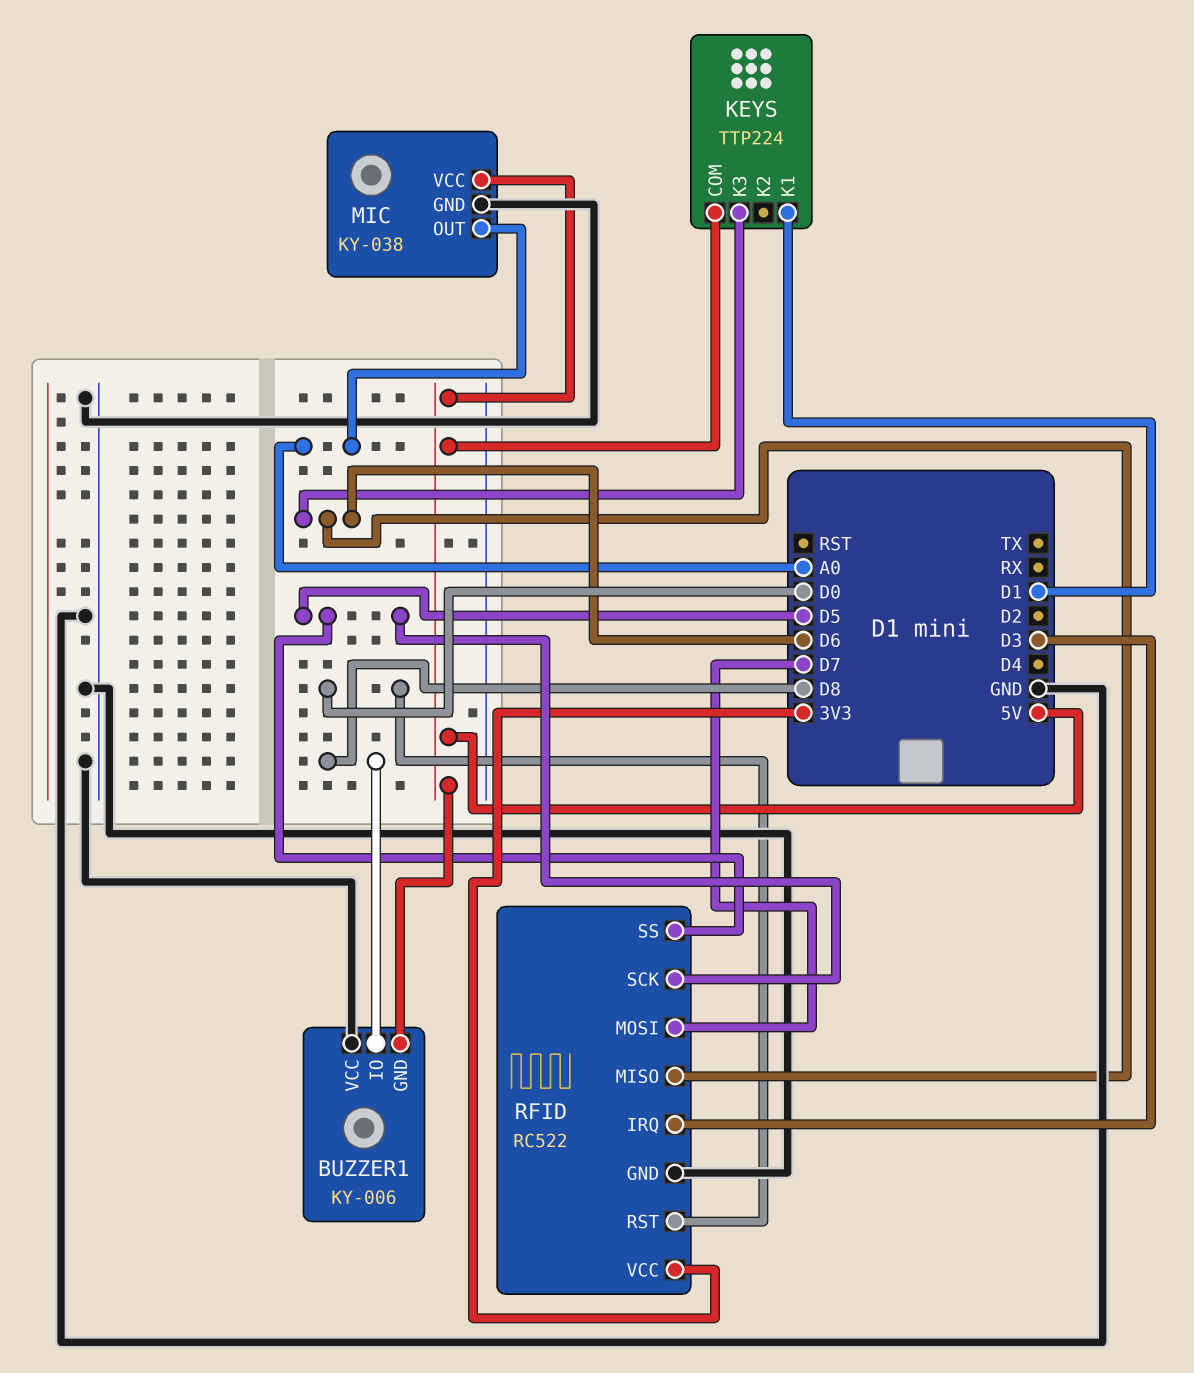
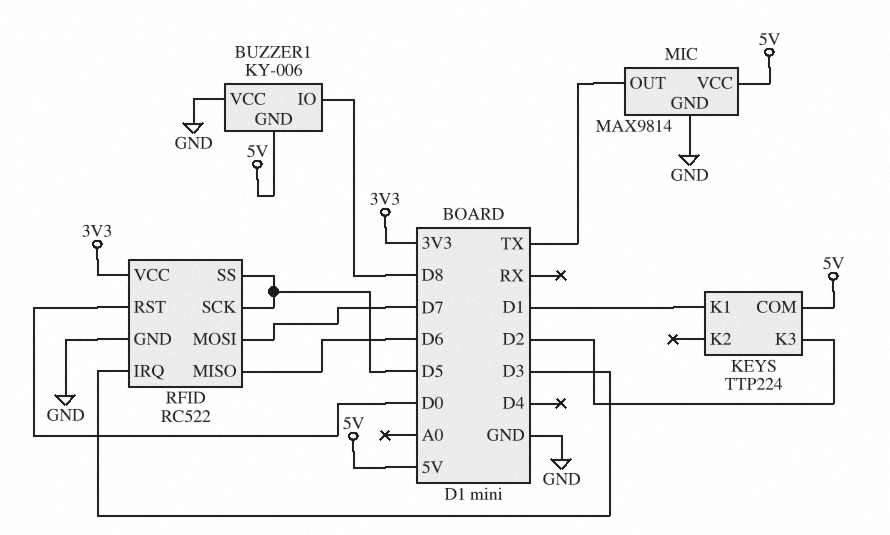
KEYS pin K3: D6 -> D2
MIC: KY-038 -> MAX9814
MIC pin OUT: A0 -> TX

